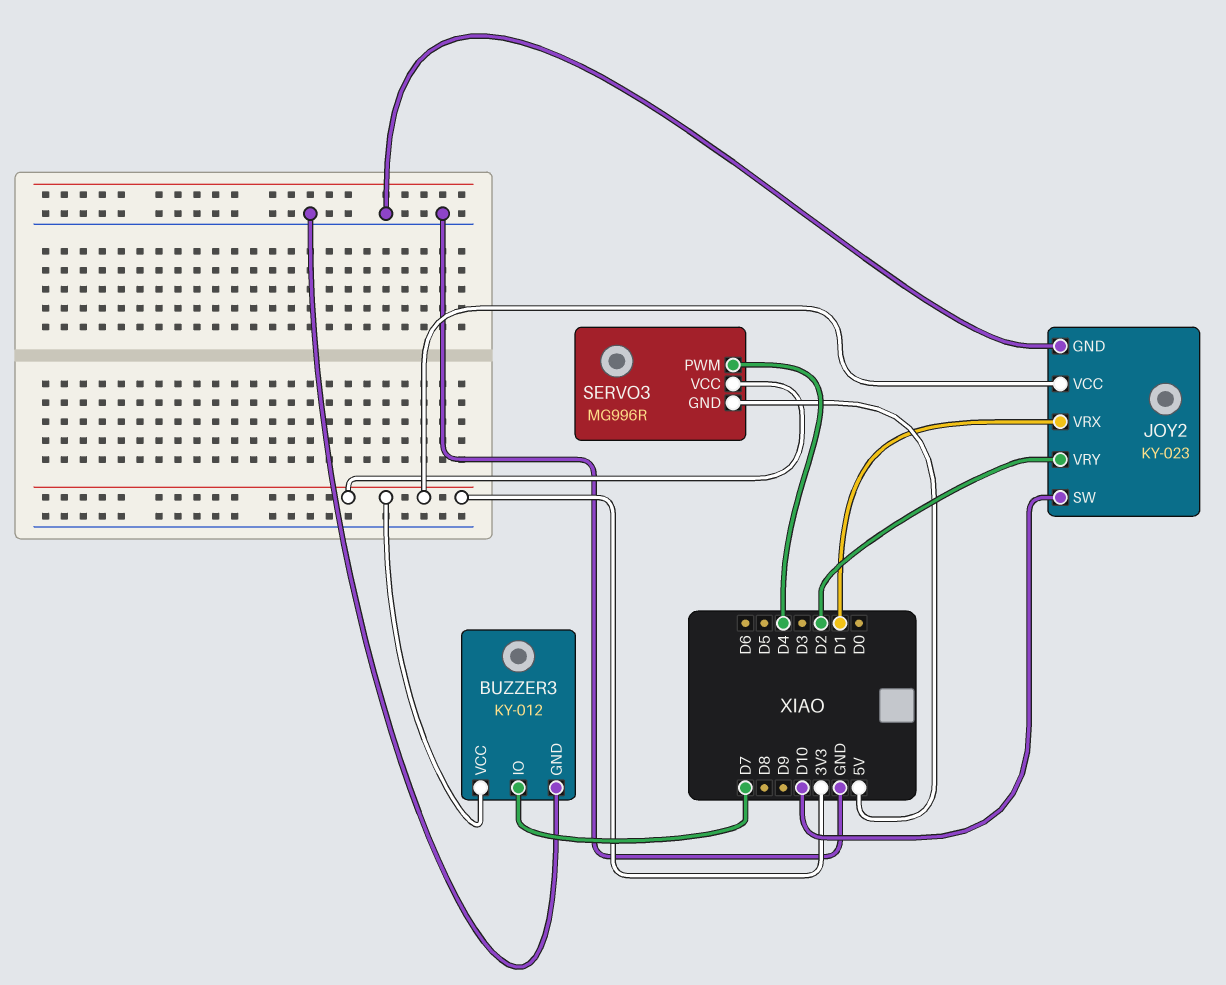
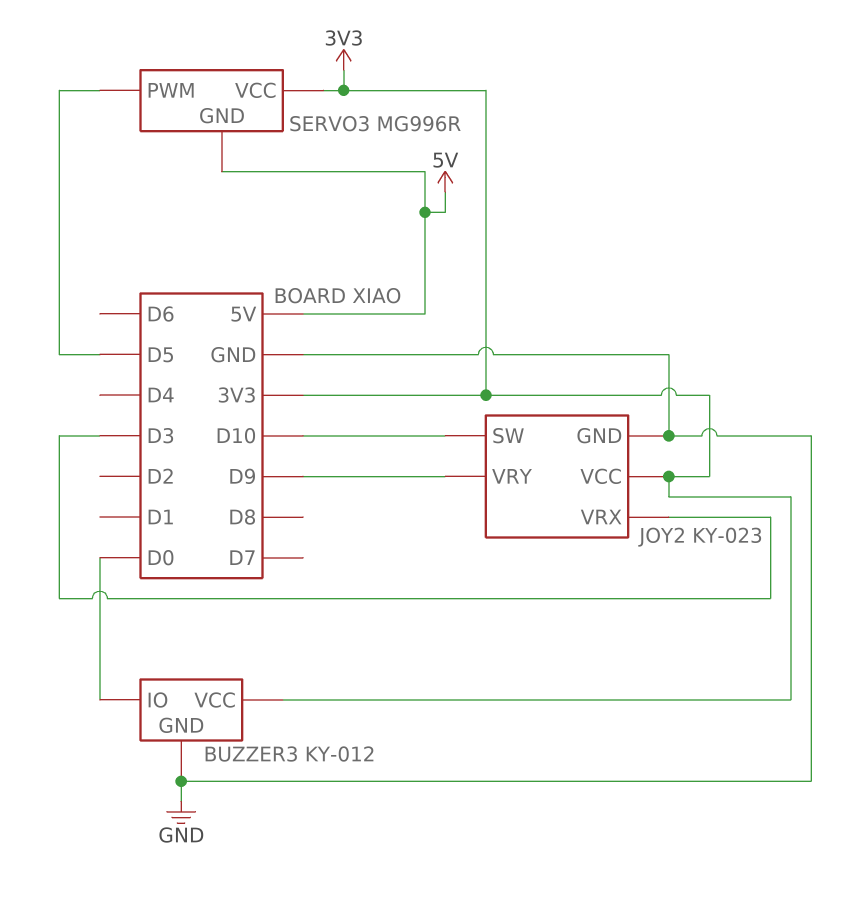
BUZZER3 pin IO: D7 -> D0
JOY2 pin VRX: D1 -> D3
JOY2 pin VRY: D2 -> D9
SERVO3 pin PWM: D4 -> D5

